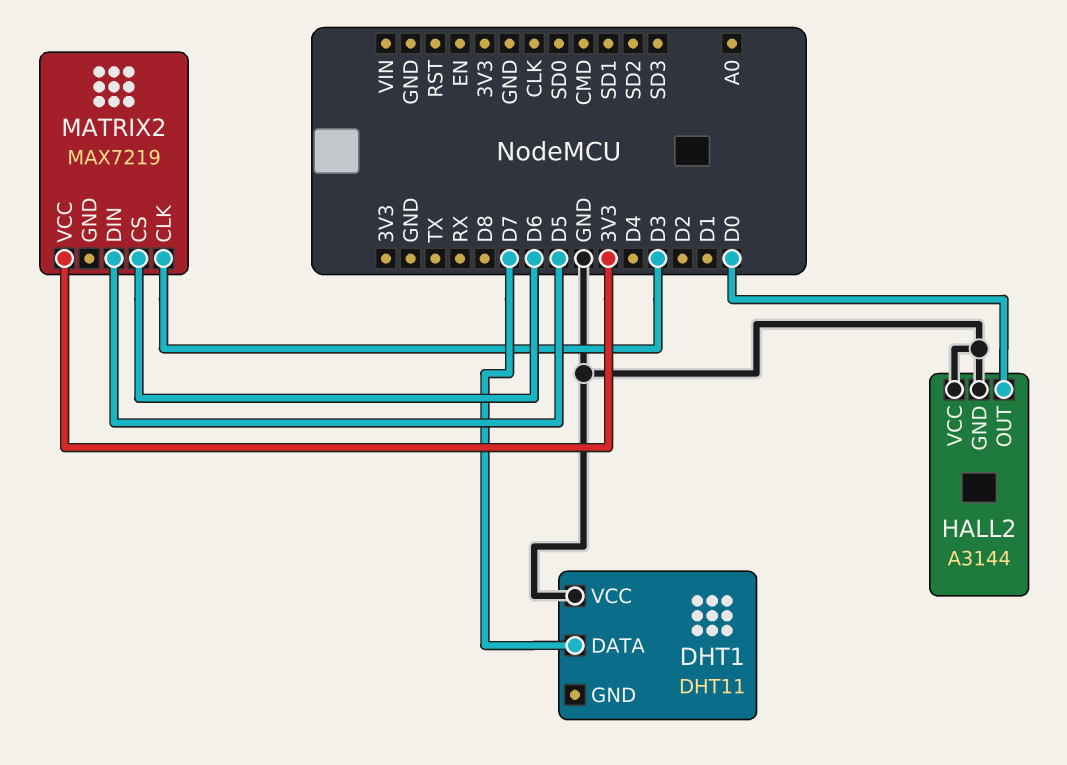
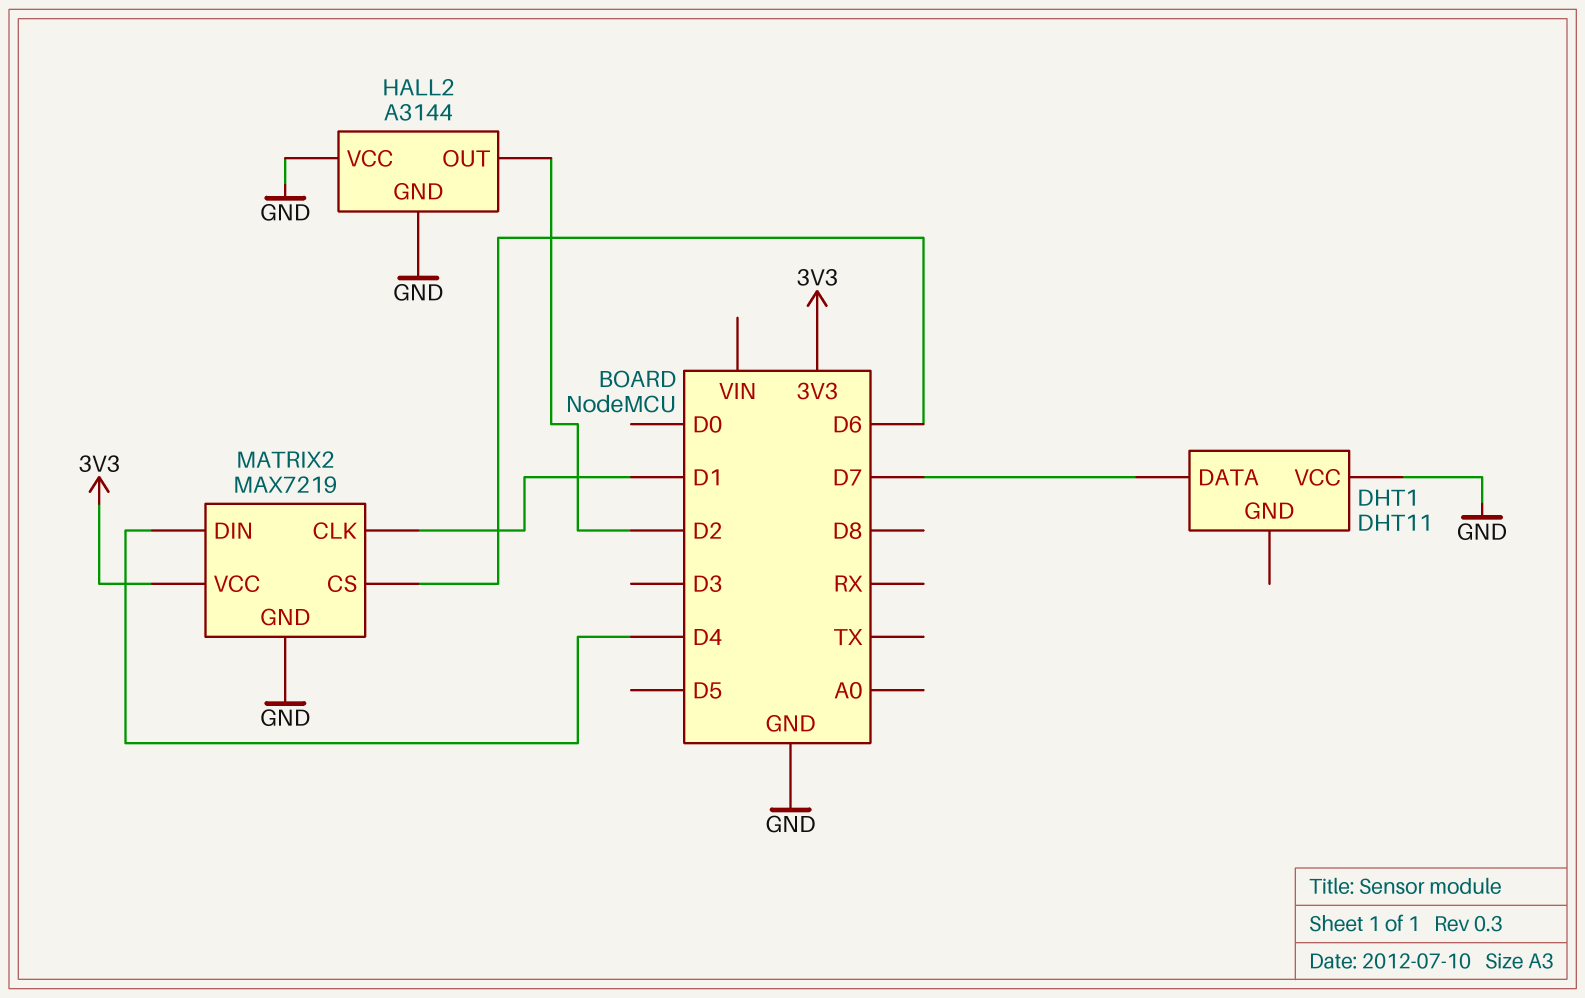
HALL2 pin OUT: D0 -> D2
MATRIX2 pin CLK: D3 -> D1
MATRIX2 pin DIN: D5 -> D4
MATRIX2 pin GND: none -> GND

